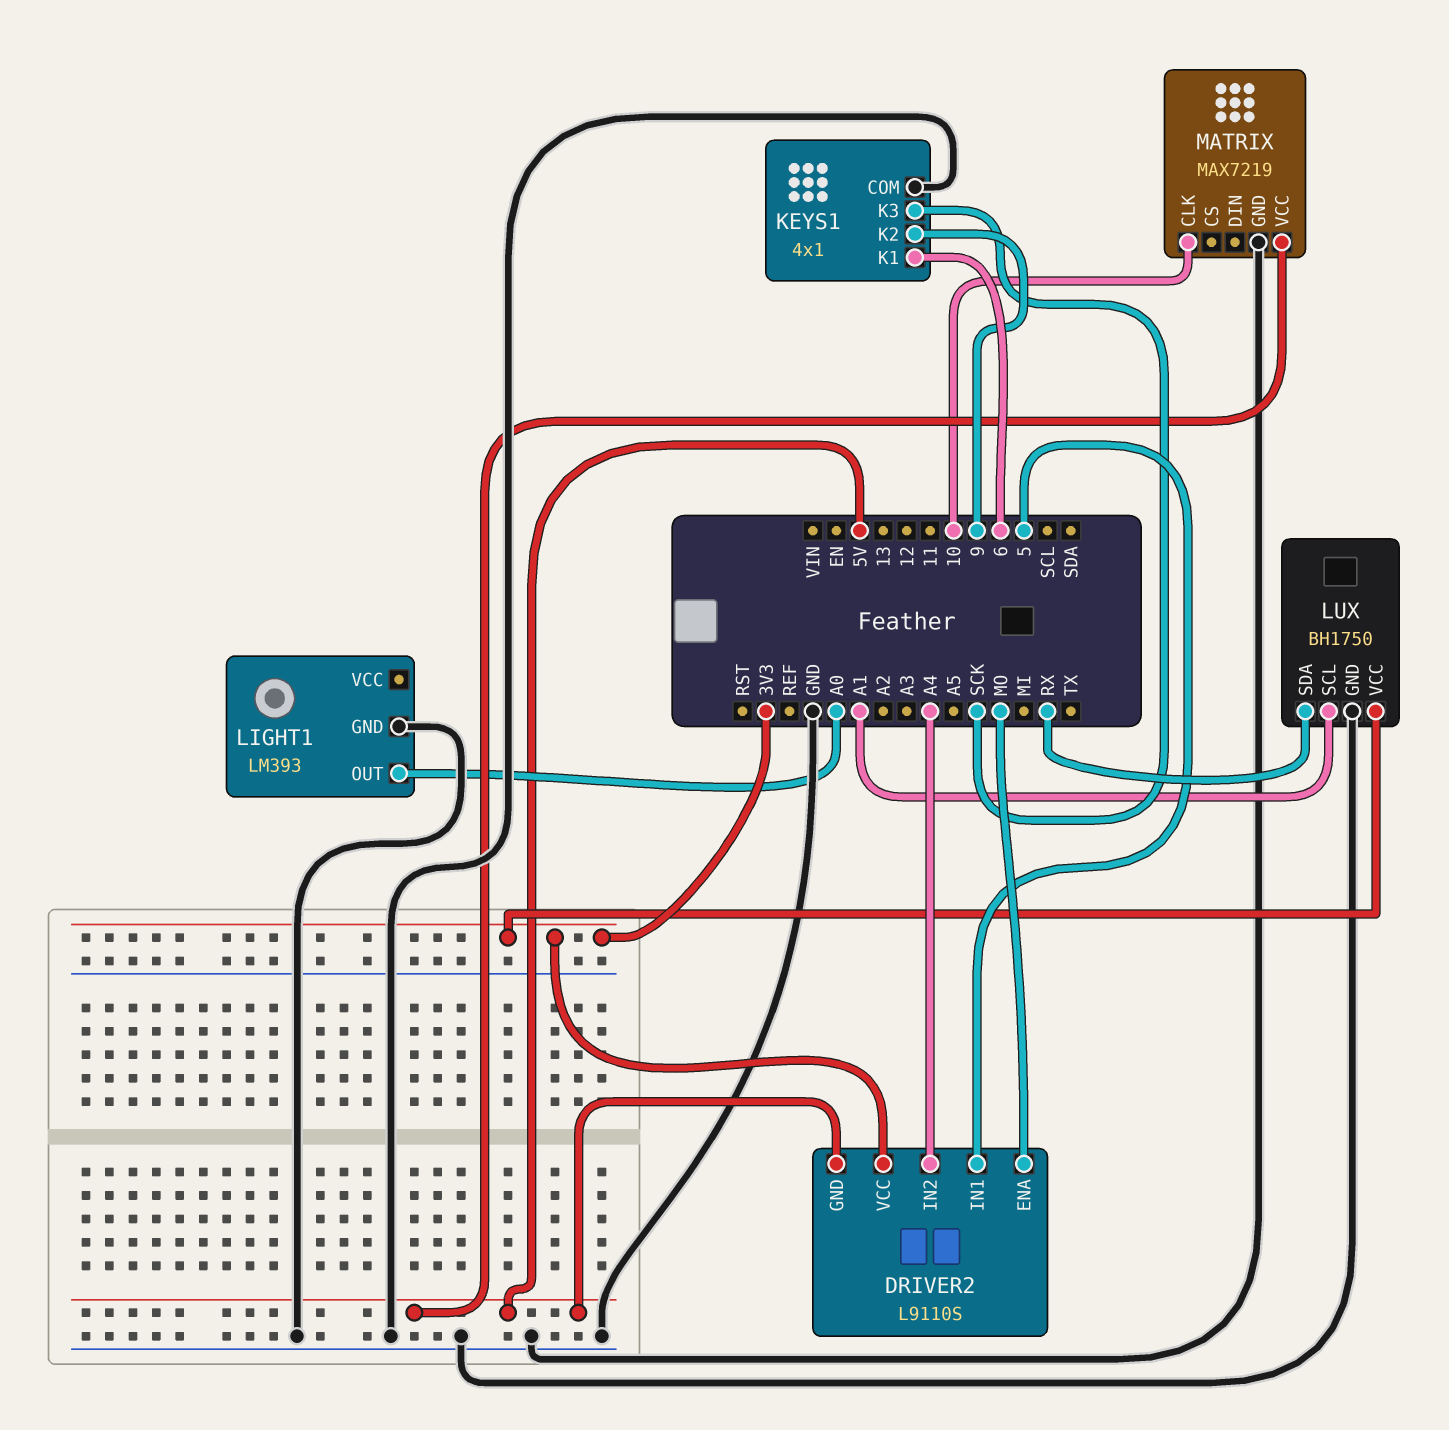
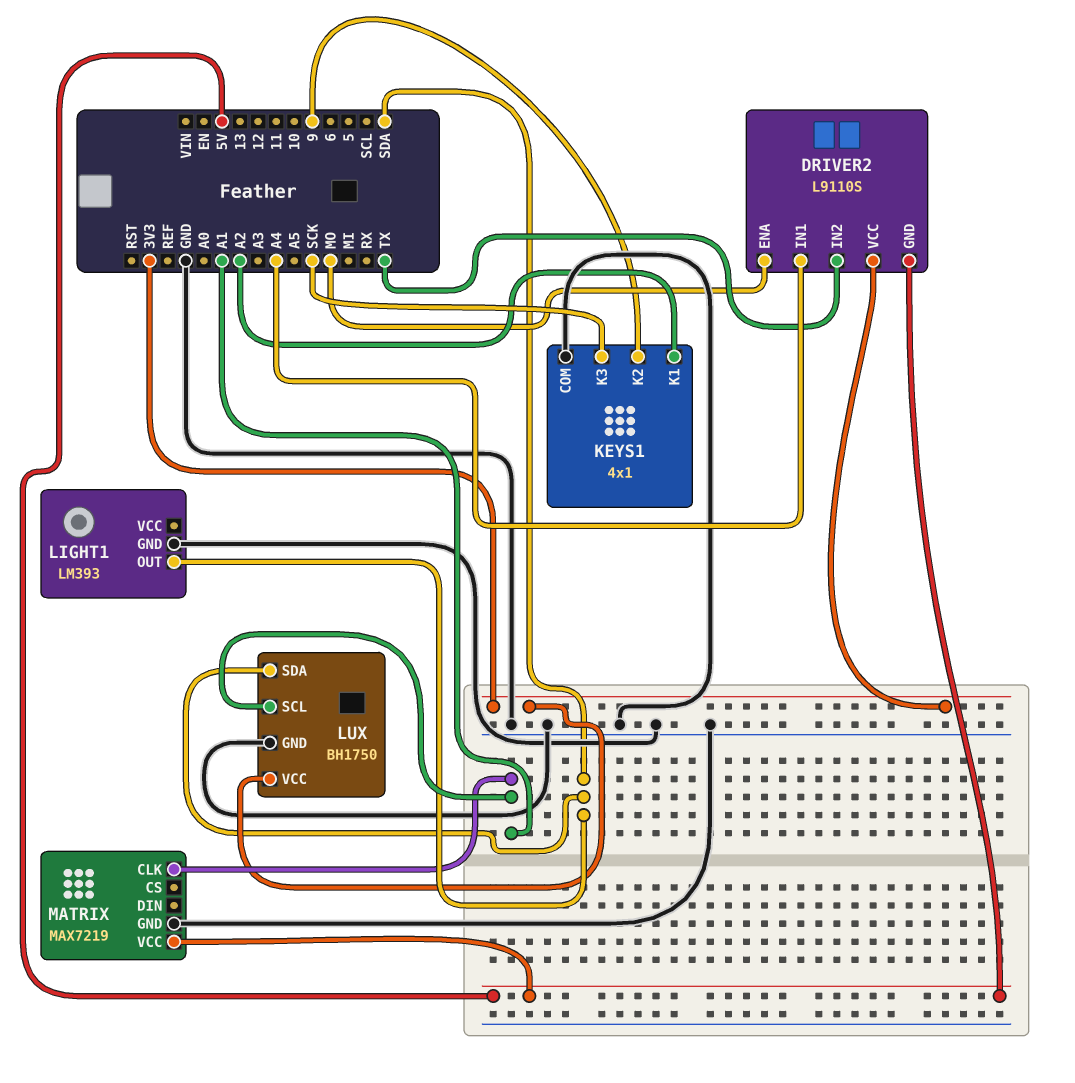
DRIVER2 pin IN1: 5 -> A4
DRIVER2 pin IN2: A4 -> TX
KEYS1 pin K1: 6 -> A2
LIGHT1 pin OUT: A0 -> SDA
LUX pin SDA: RX -> SDA
MATRIX pin CLK: 10 -> A1

